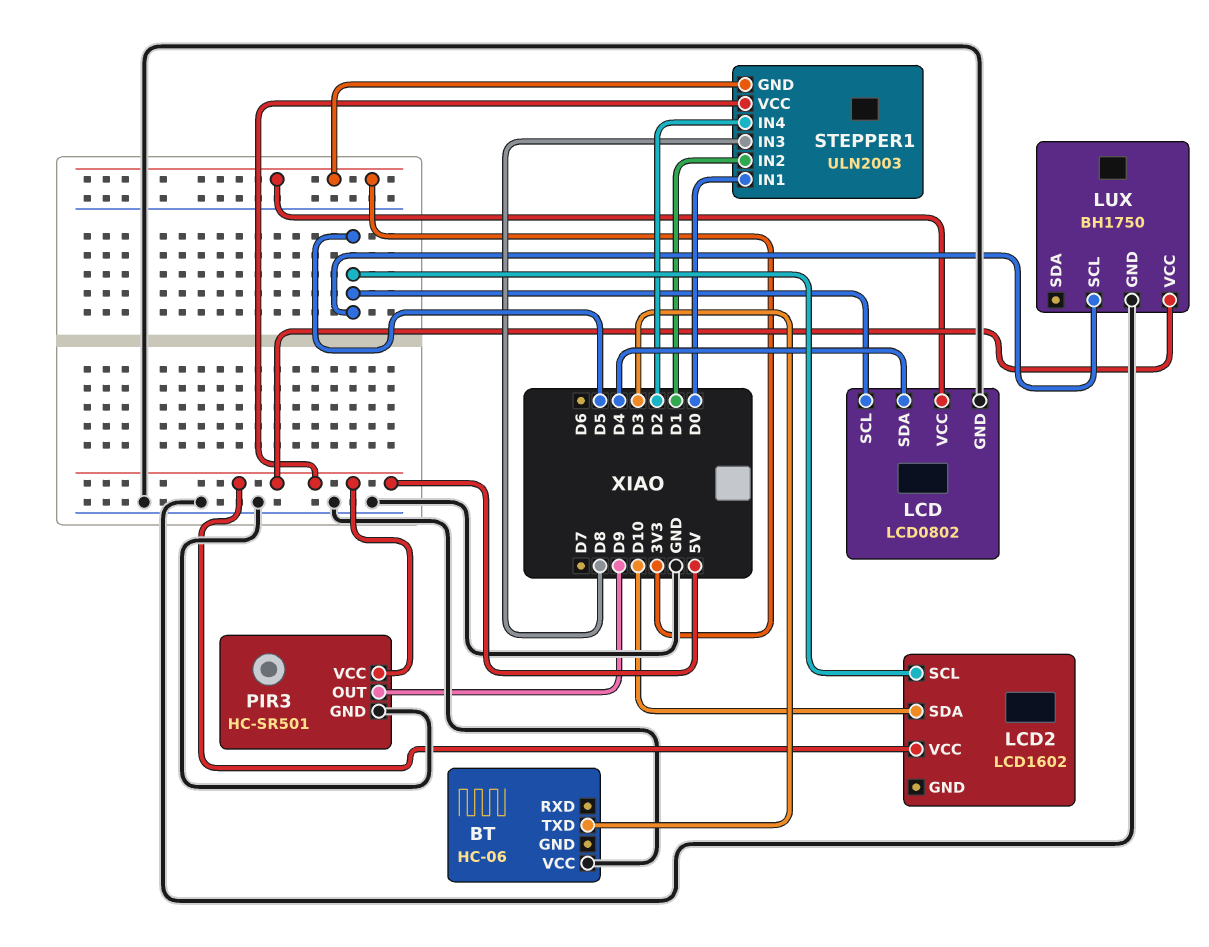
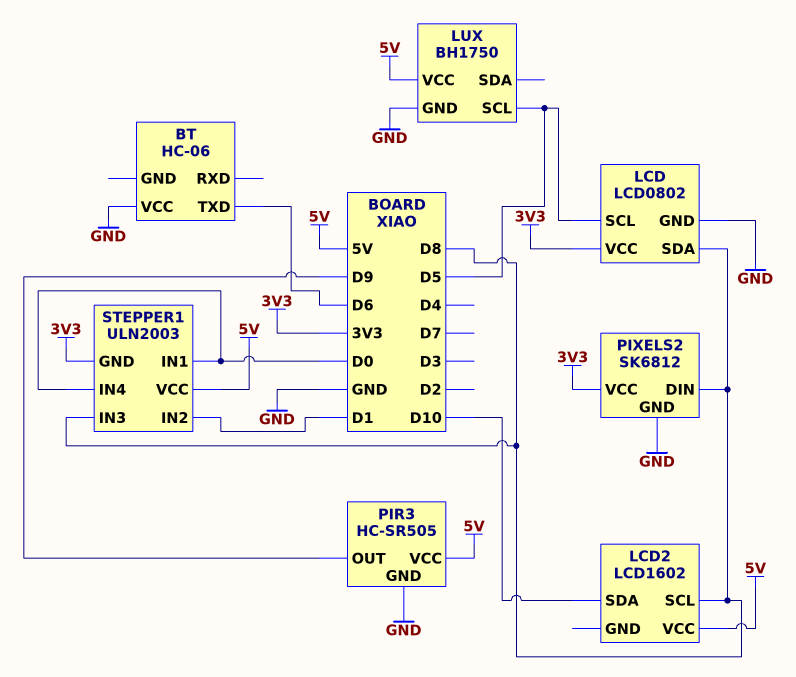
BT pin TXD: D3 -> D6
LCD pin SDA: D4 -> D8
LCD2 pin SCL: D5 -> D8
PIR3: HC-SR501 -> HC-SR505
PIXELS2: none -> SK6812
PIXELS2 pin DIN: none -> D8
PIXELS2 pin GND: none -> GND
PIXELS2 pin VCC: none -> 3V3
STEPPER1 pin IN4: D2 -> D0

